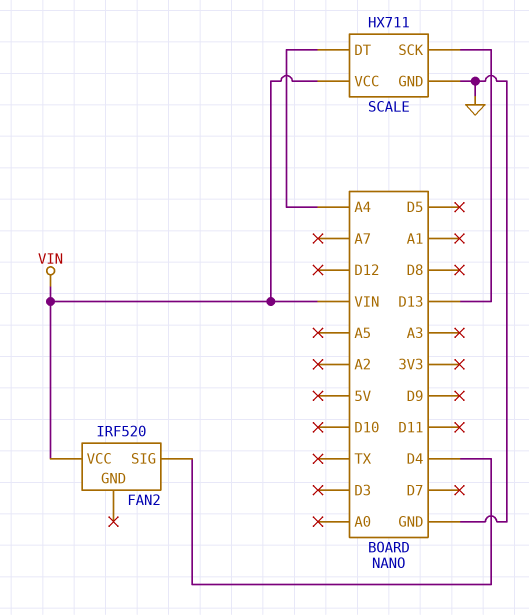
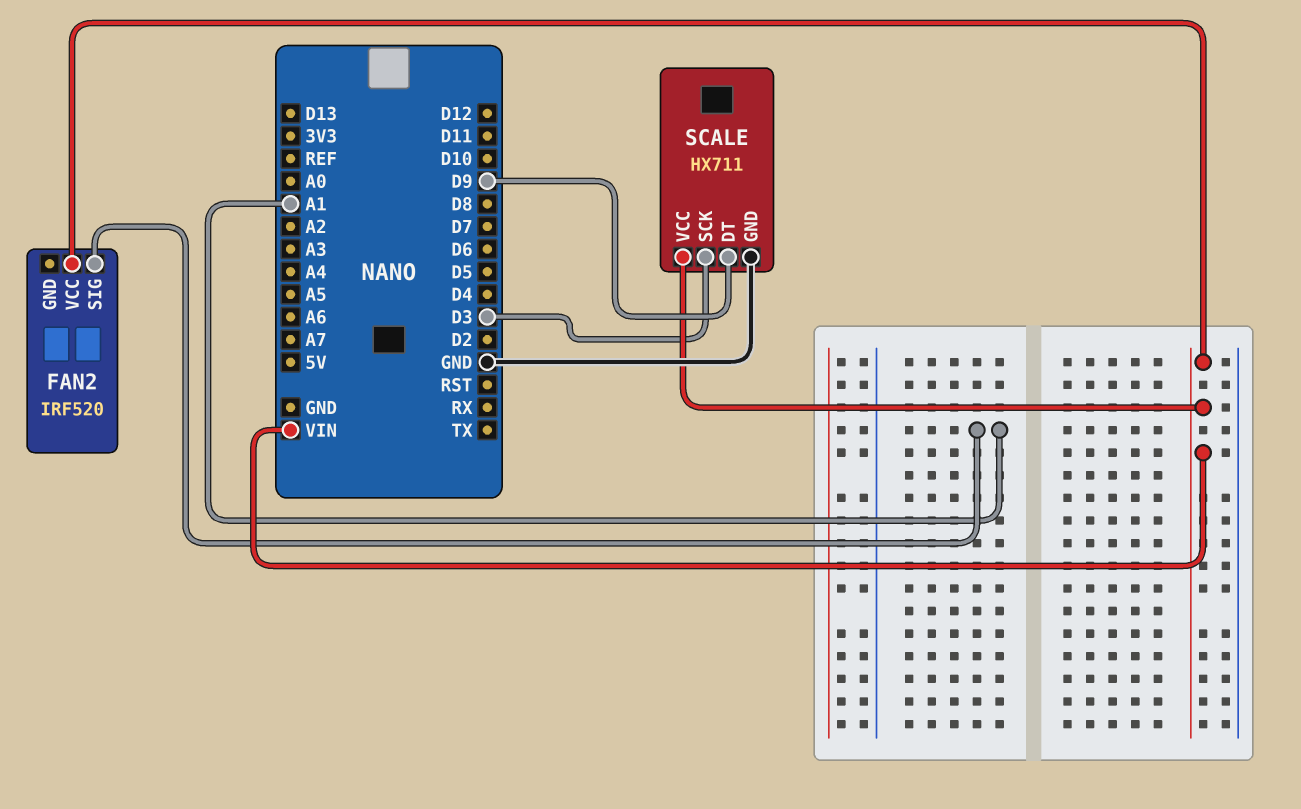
FAN2 pin SIG: D4 -> A1
SCALE pin DT: A4 -> D9
SCALE pin SCK: D13 -> D3

